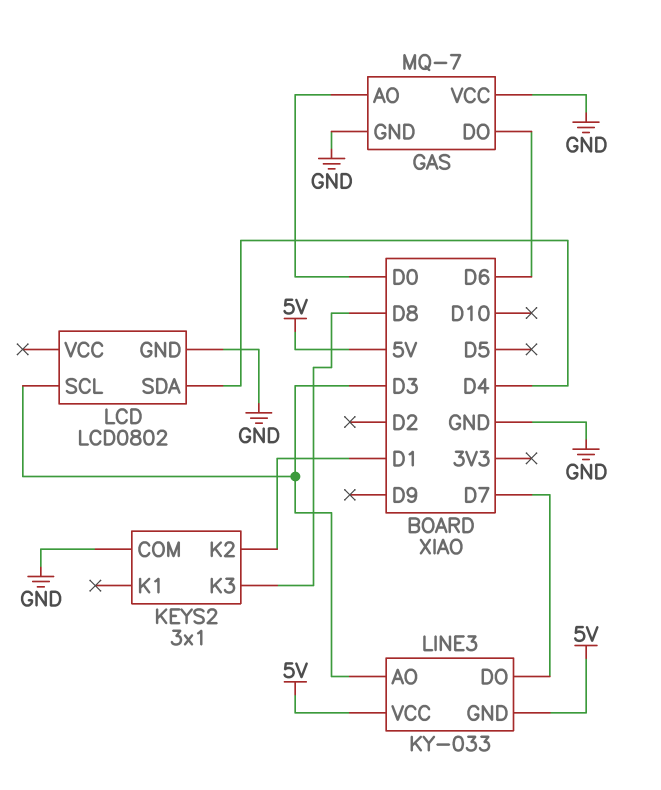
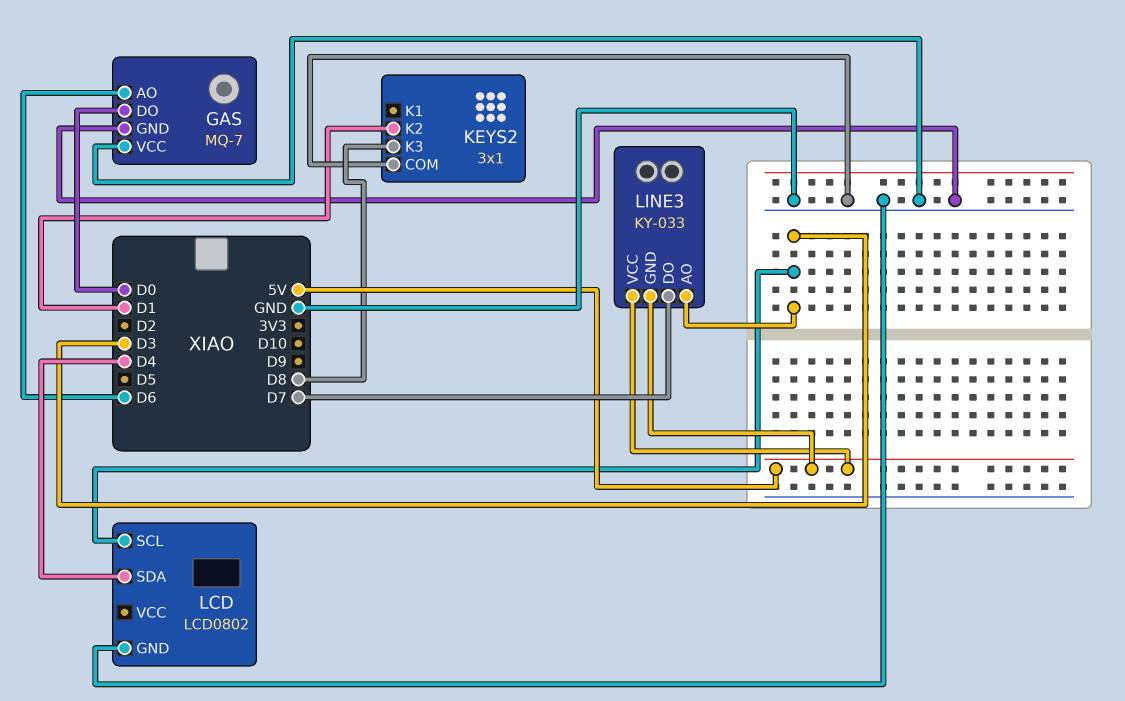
GAS pin AO: D0 -> D6
GAS pin DO: D6 -> D0

